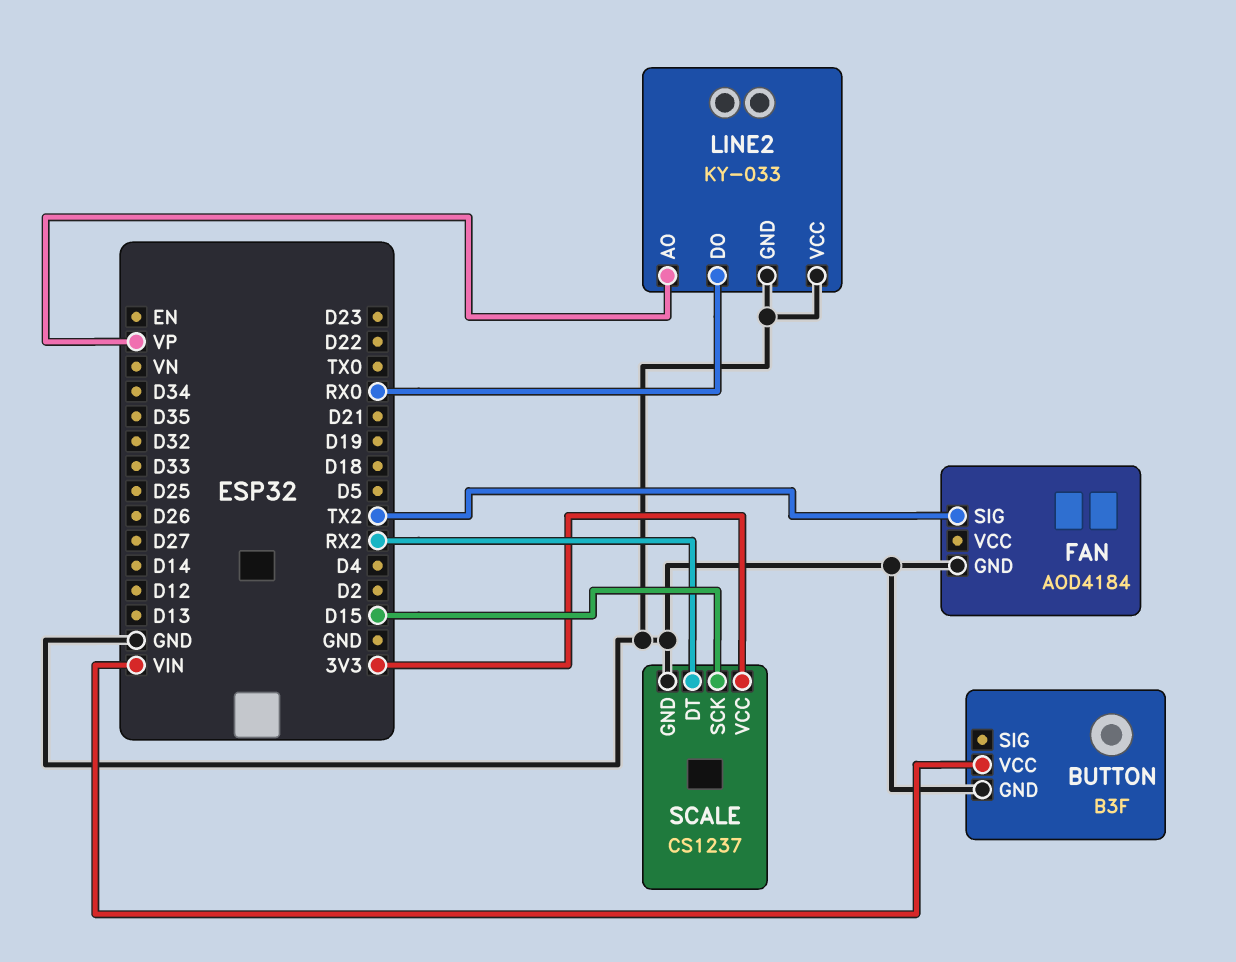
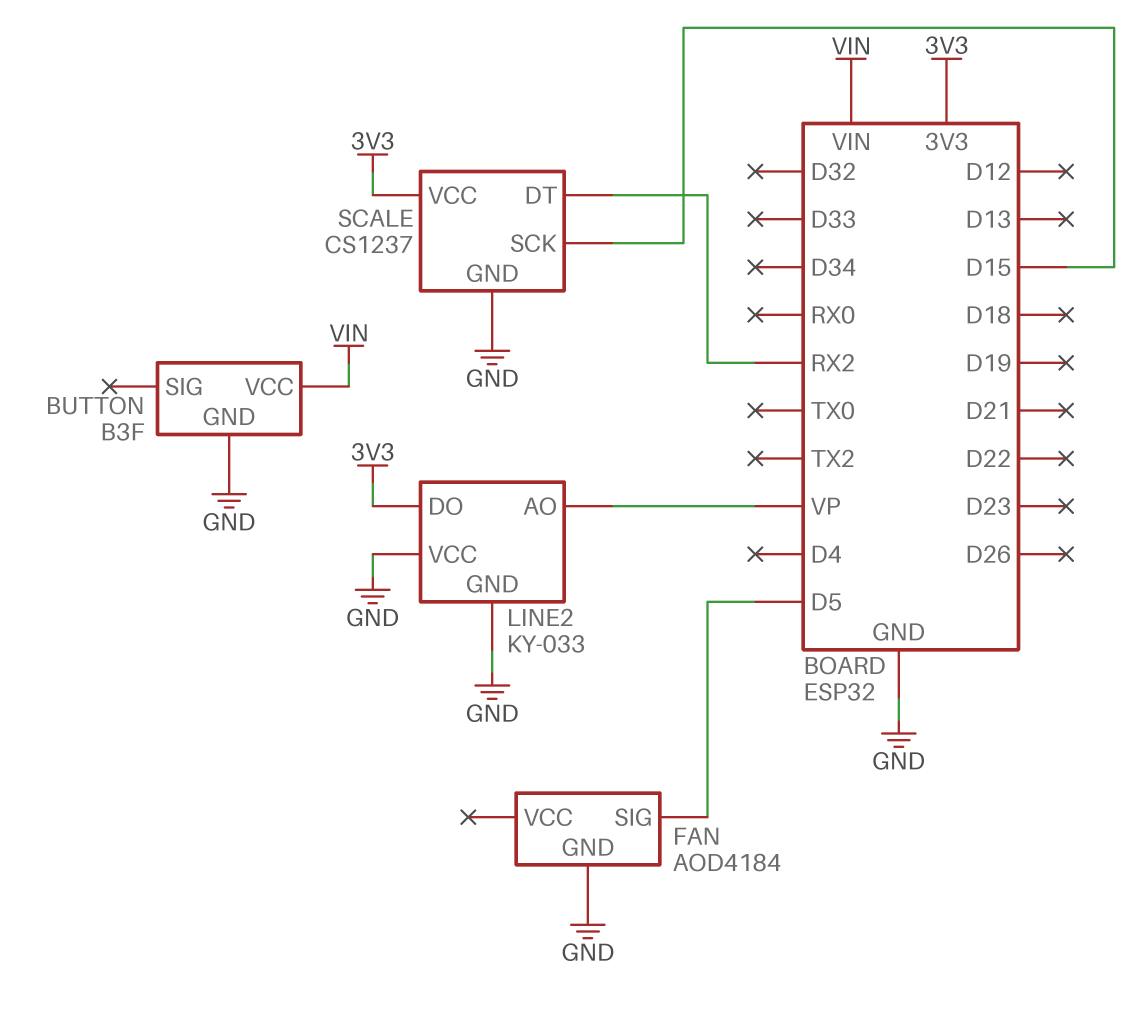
FAN pin SIG: TX2 -> D5
LINE2 pin DO: RX0 -> 3V3

